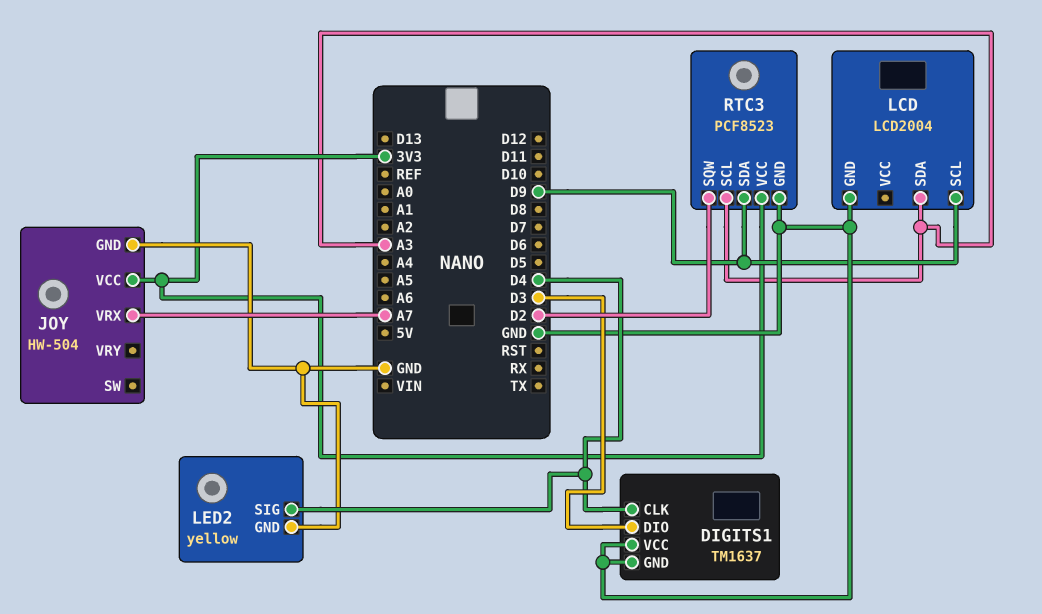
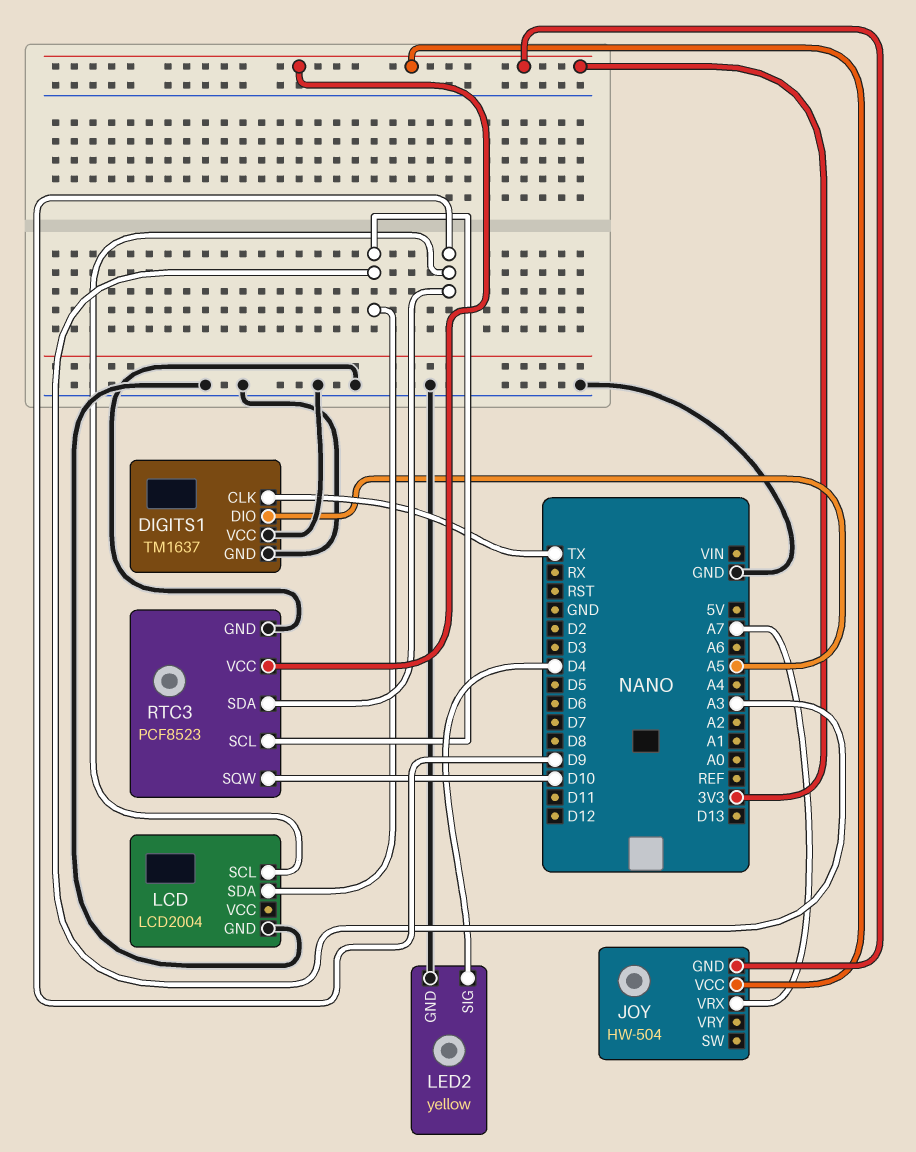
DIGITS1 pin CLK: D4 -> TX
DIGITS1 pin DIO: D3 -> A5
JOY pin GND: GND -> 3V3
RTC3 pin SQW: D2 -> D10

